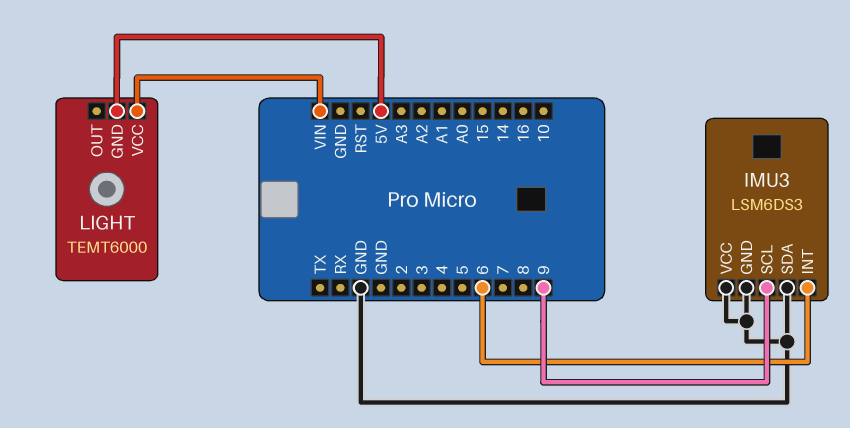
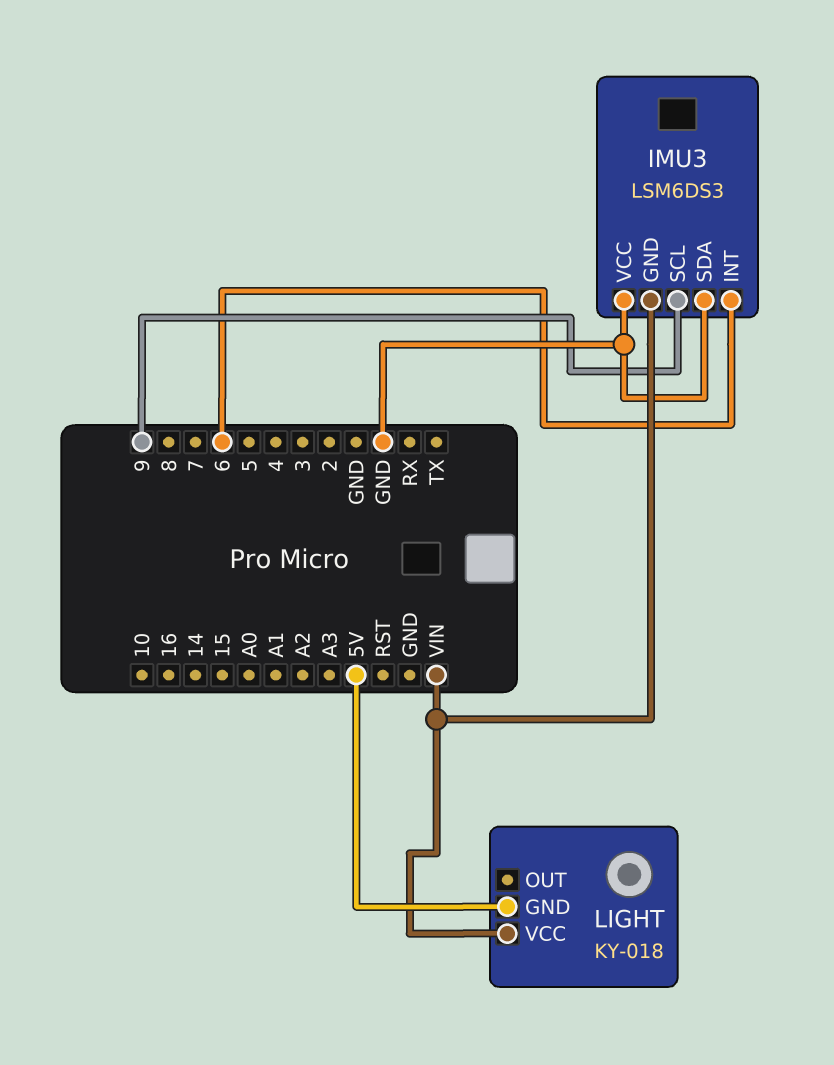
IMU3 pin GND: GND -> VIN
LIGHT: TEMT6000 -> KY-018

